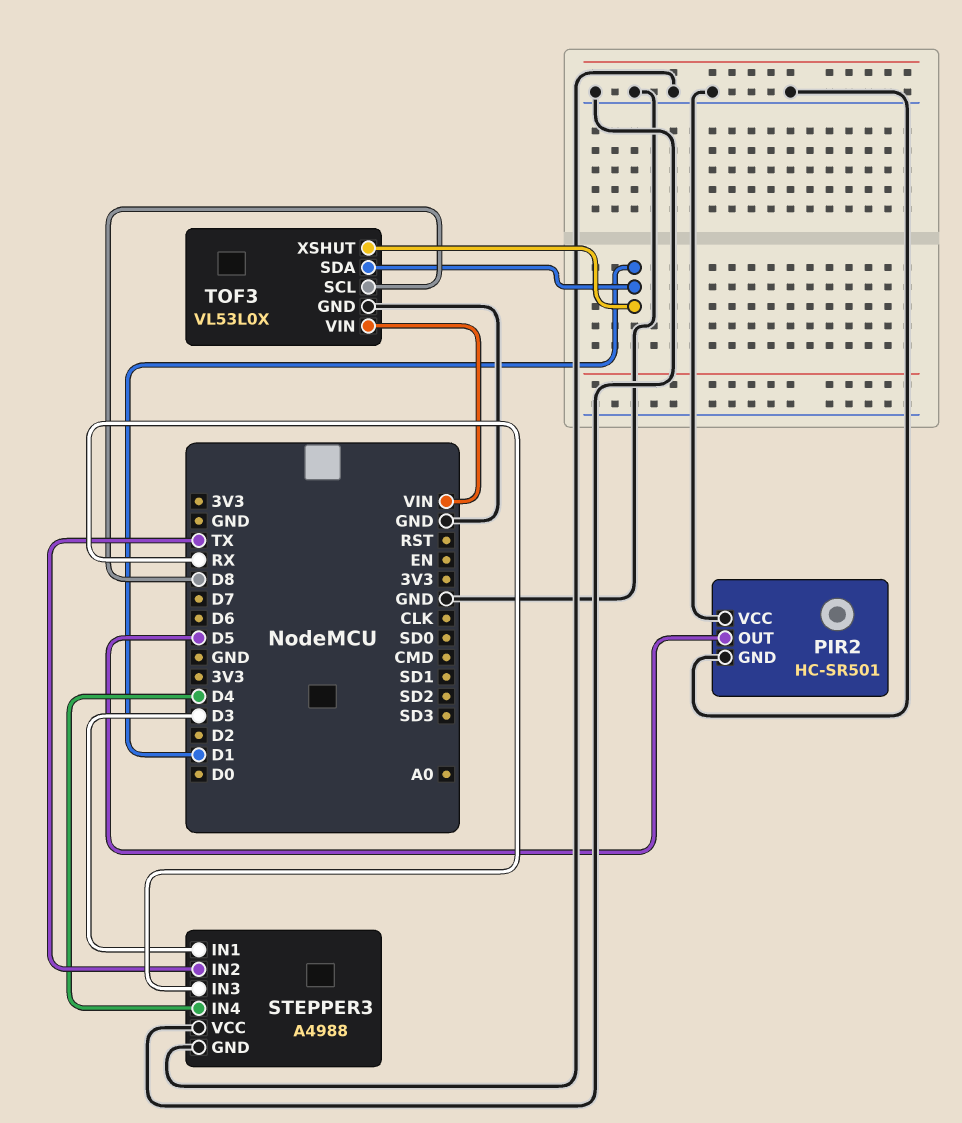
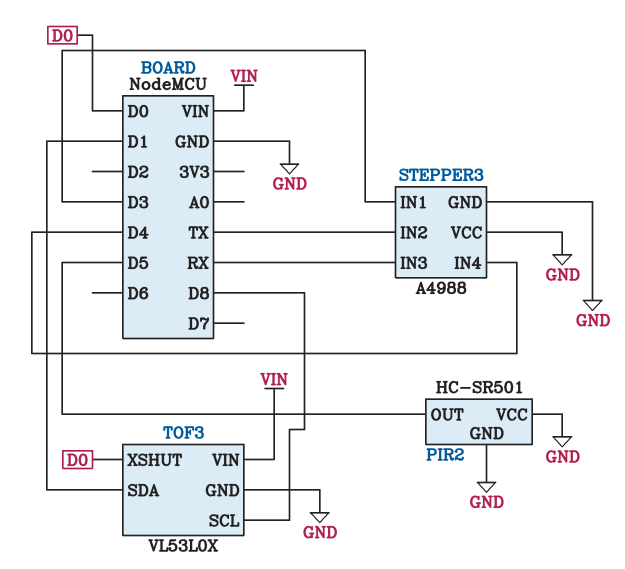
TOF3 pin XSHUT: D1 -> D0

